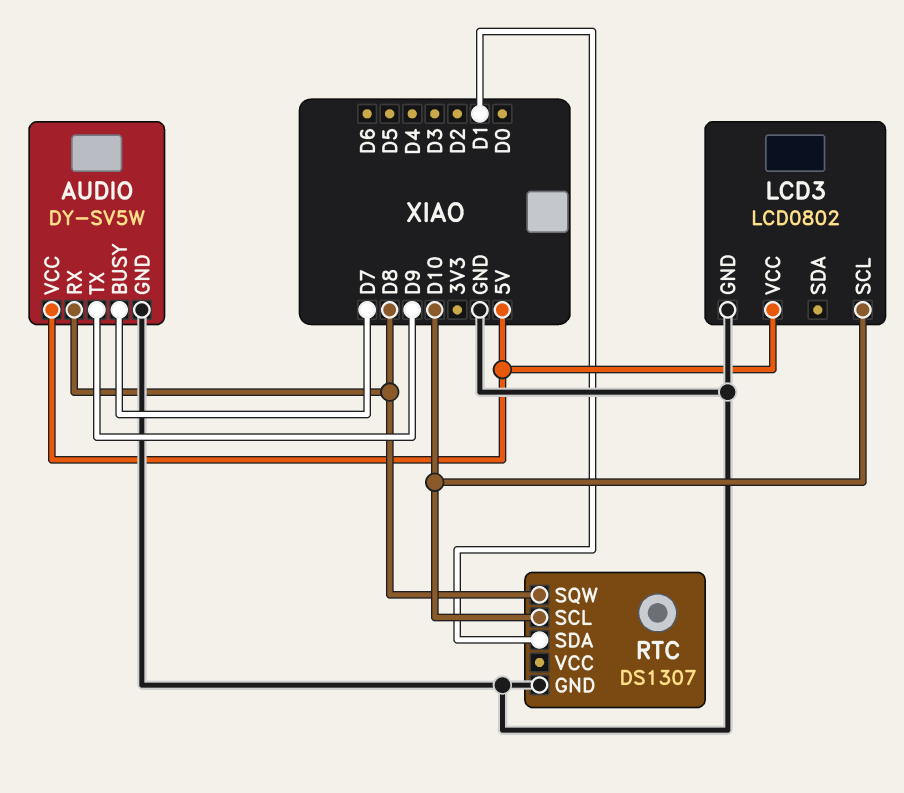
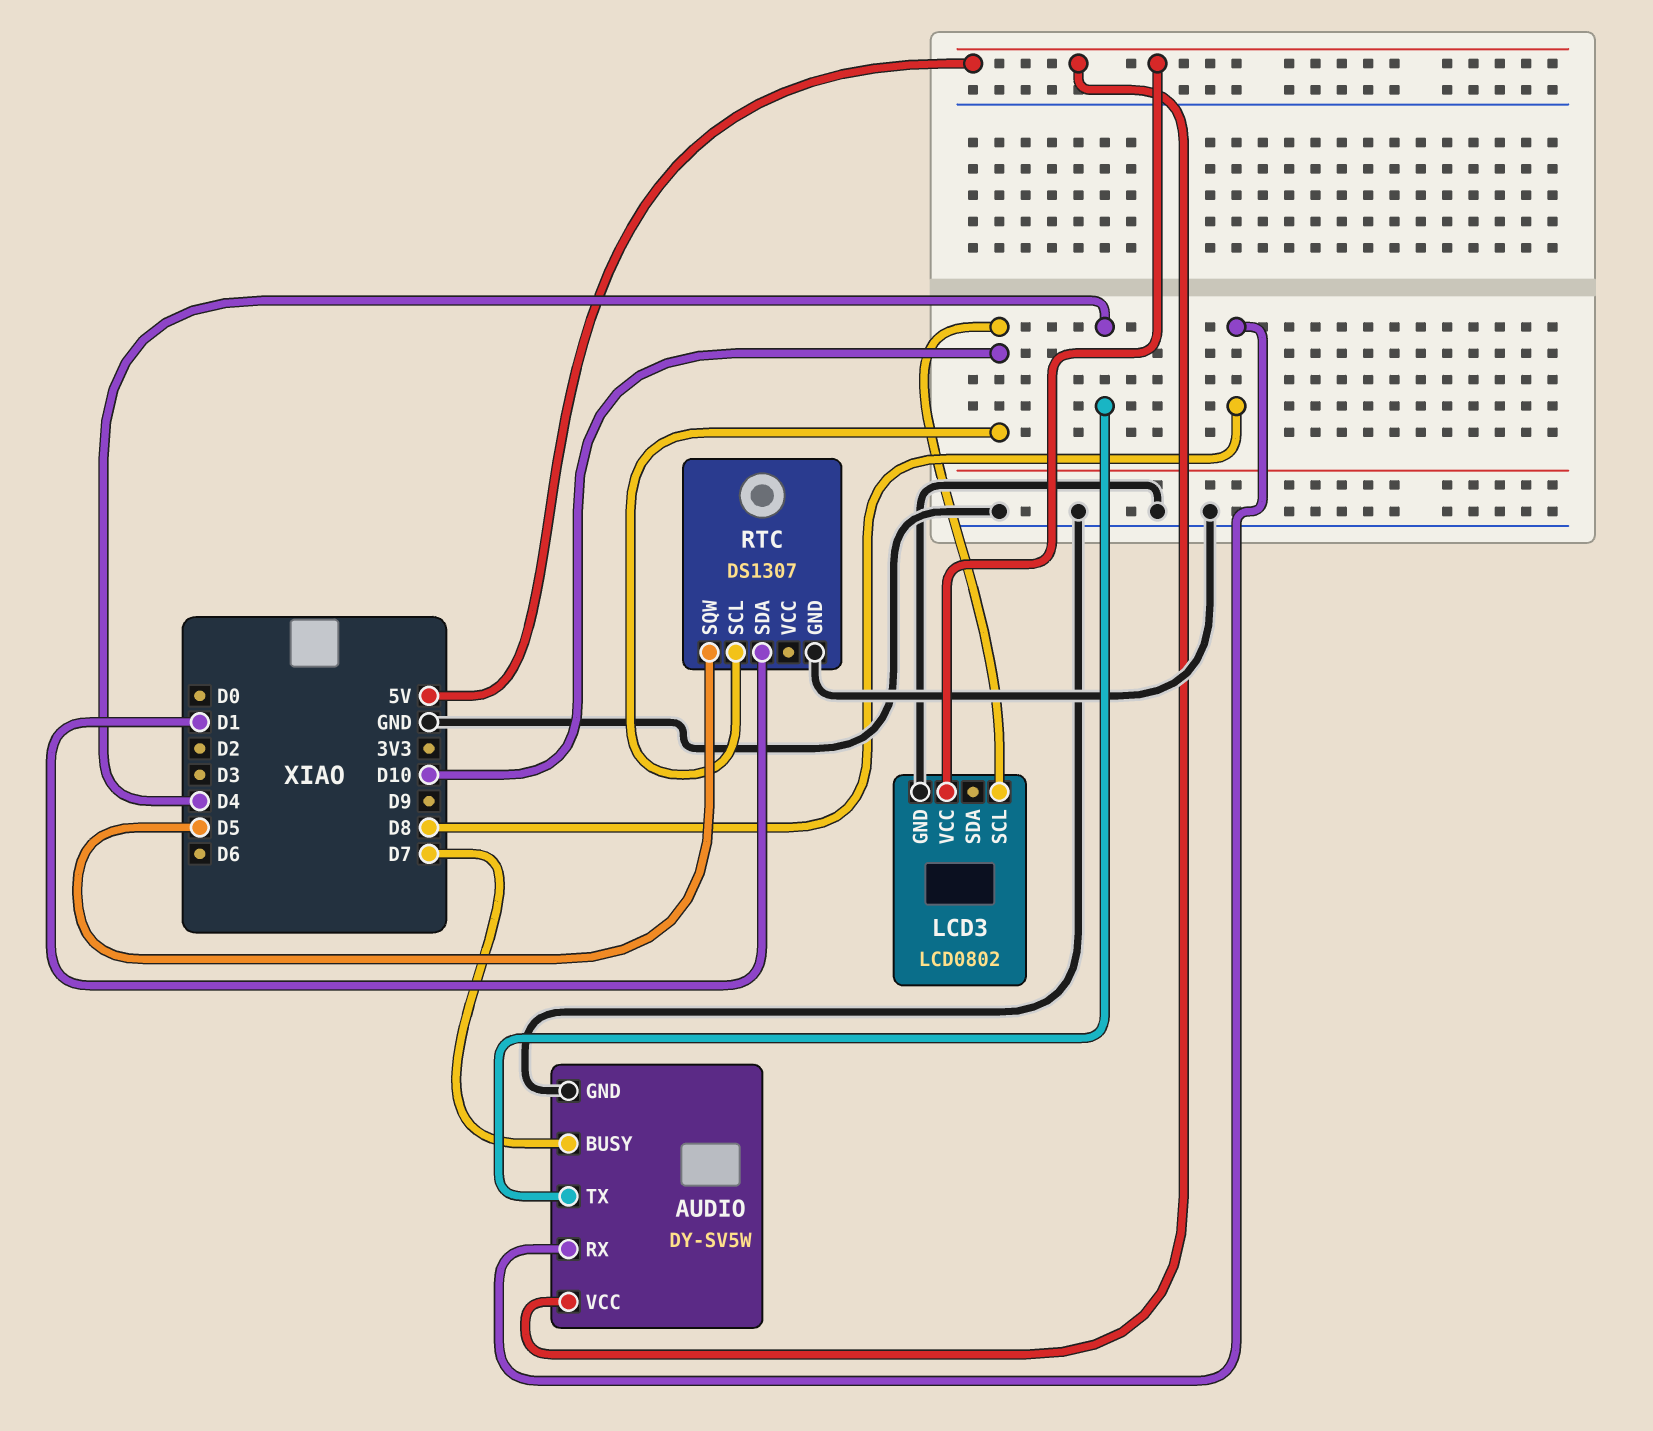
AUDIO pin TX: D9 -> D4
RTC pin SQW: D8 -> D5

